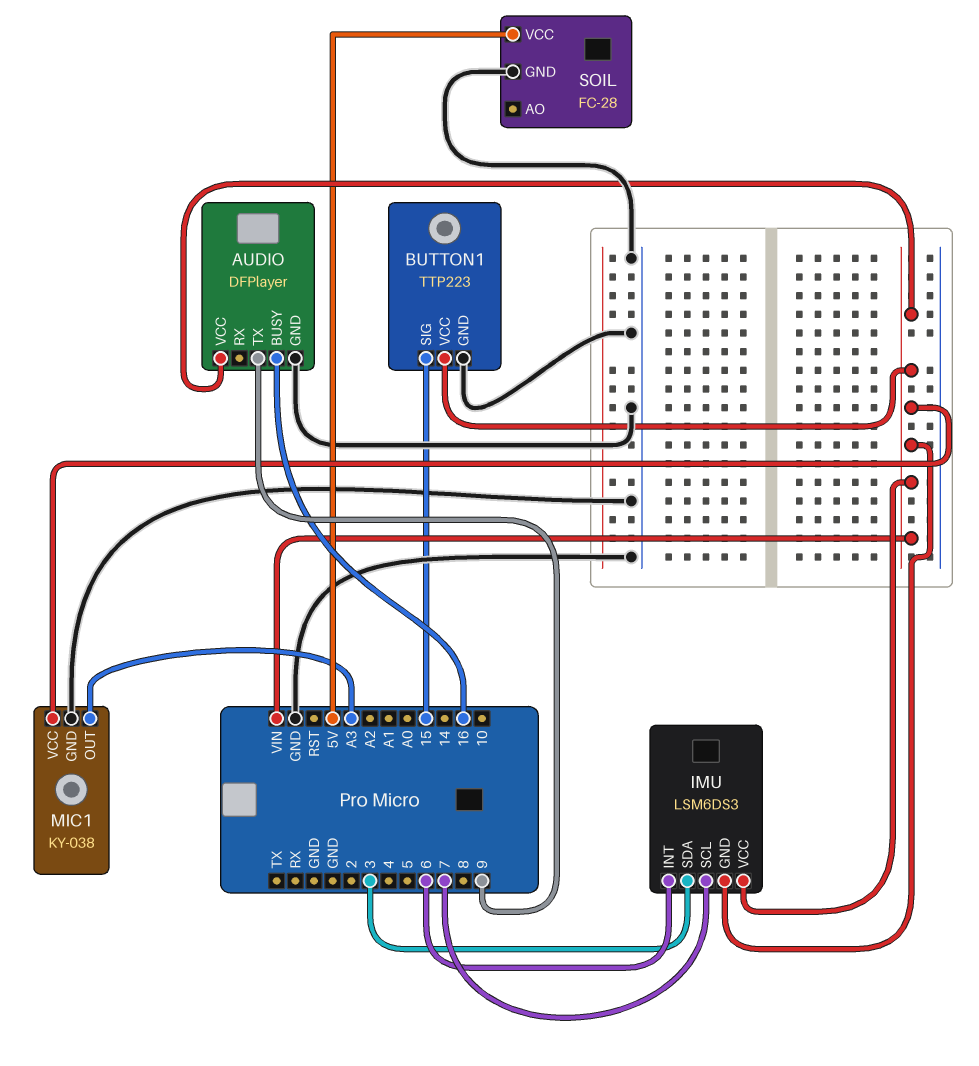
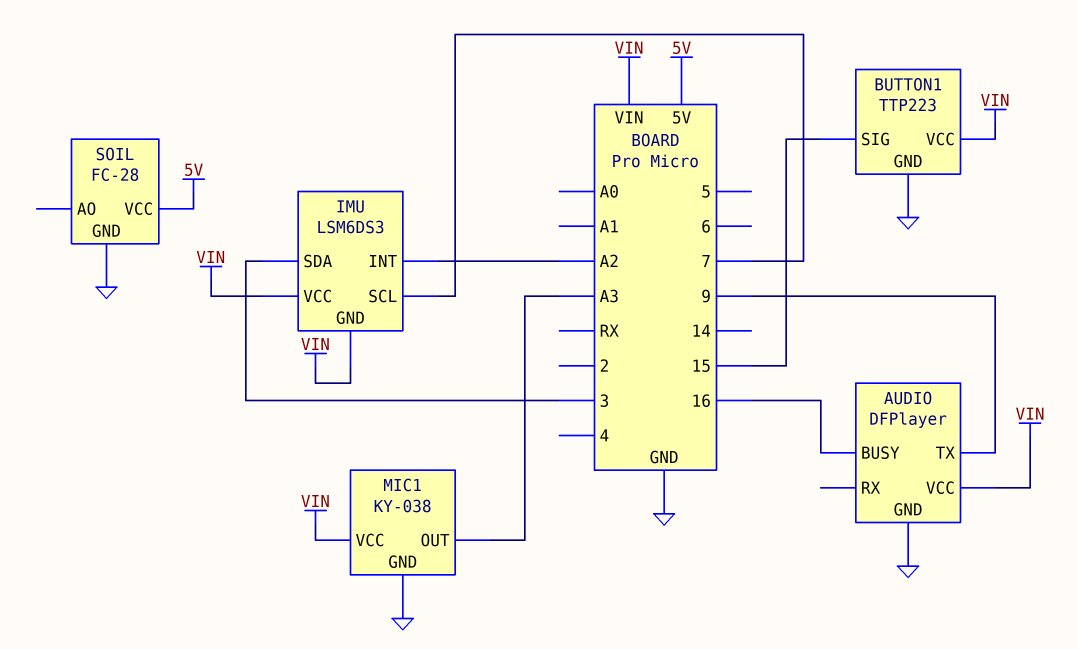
IMU pin INT: 6 -> A2

